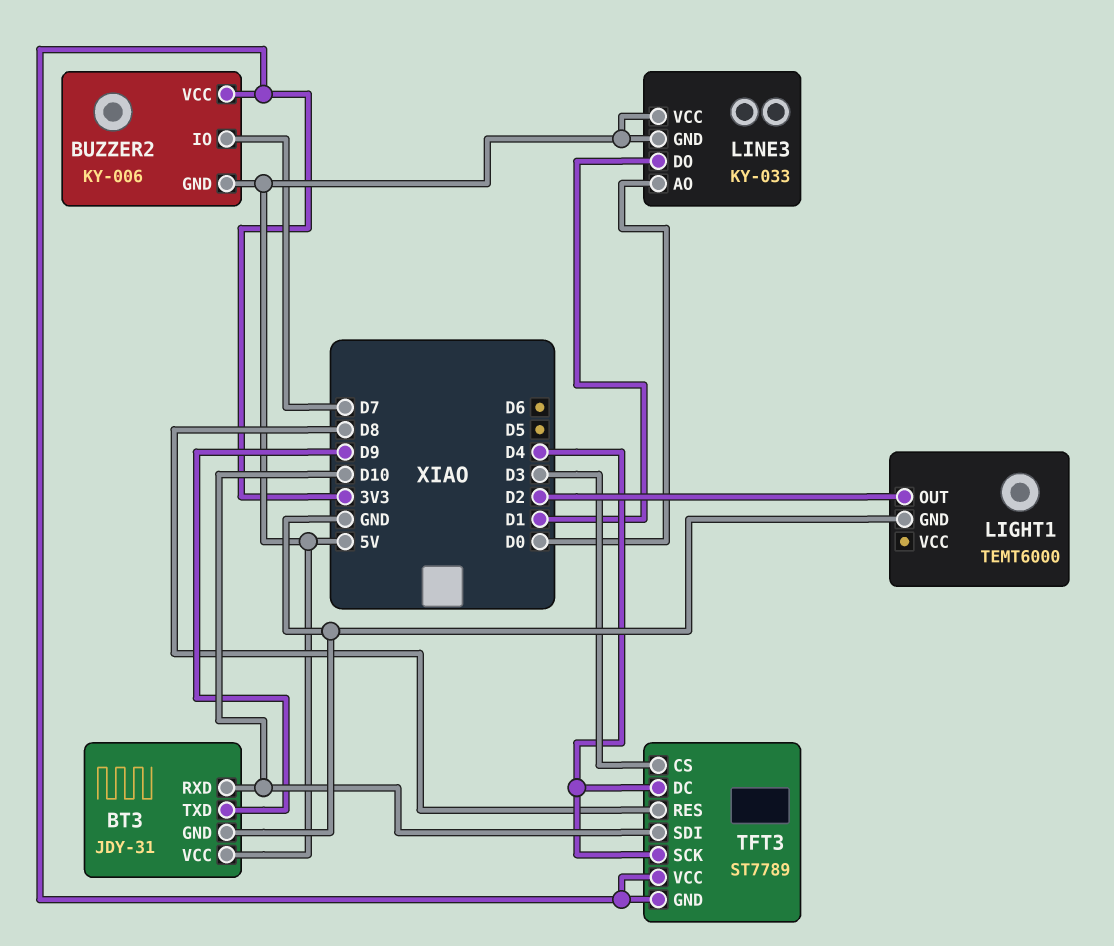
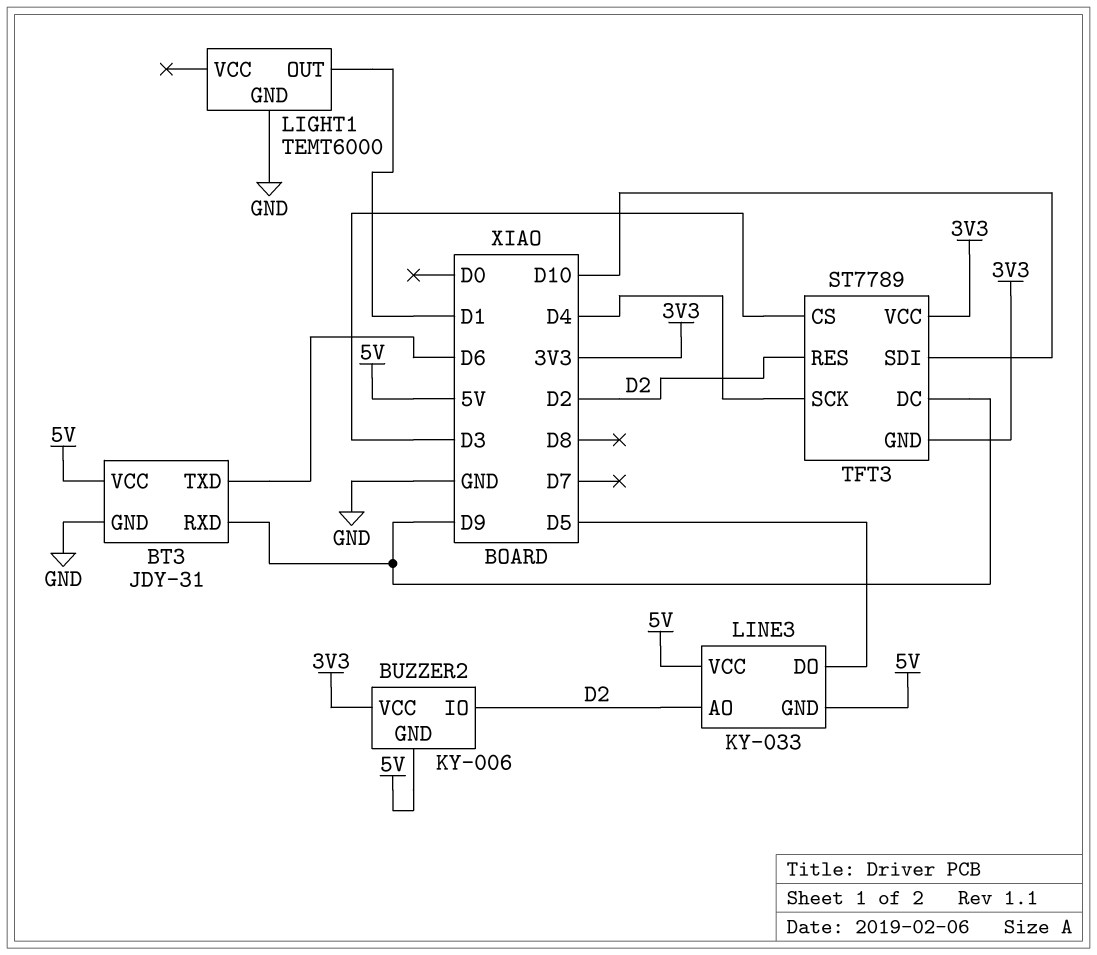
BT3 pin RXD: D10 -> D9
BT3 pin TXD: D9 -> D6
BUZZER2 pin IO: D7 -> D2
LIGHT1 pin OUT: D2 -> D1
LINE3 pin AO: D0 -> D2
LINE3 pin DO: D1 -> D5
TFT3 pin DC: D4 -> D9
TFT3 pin RES: D8 -> D2

